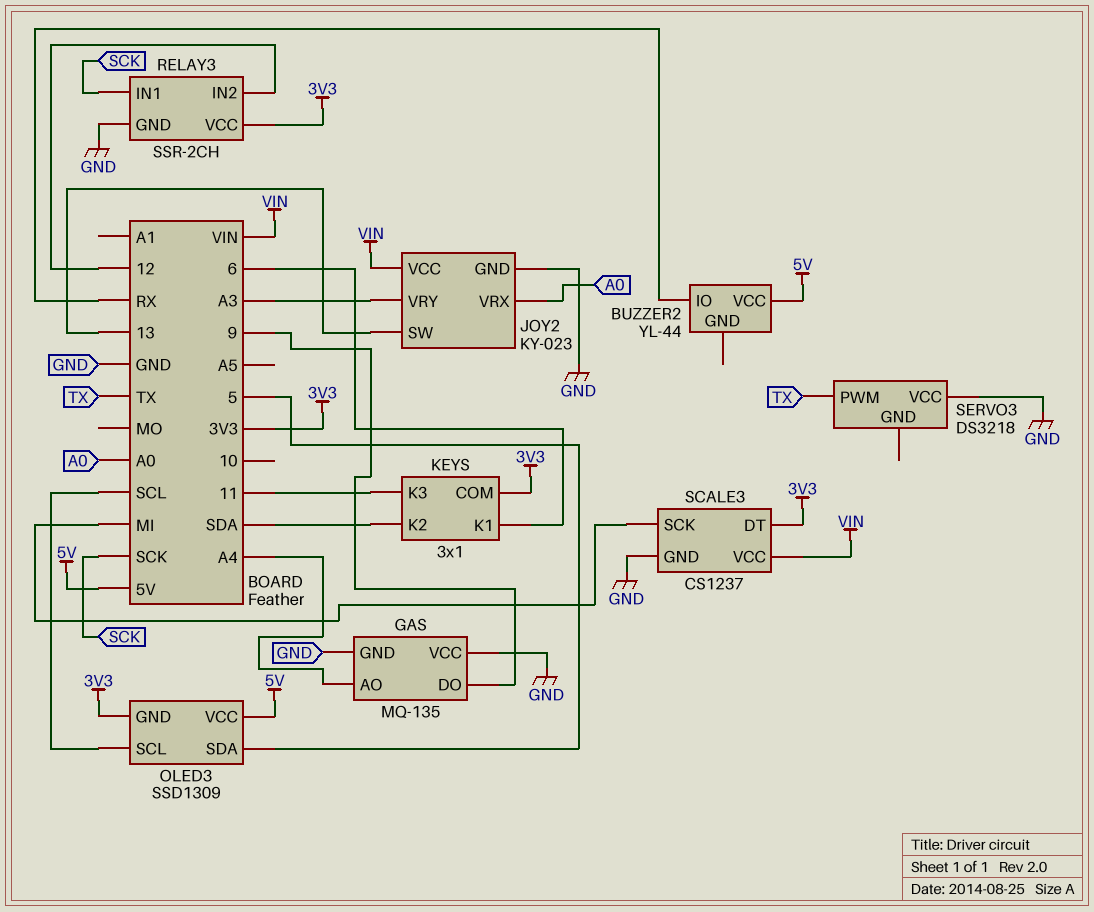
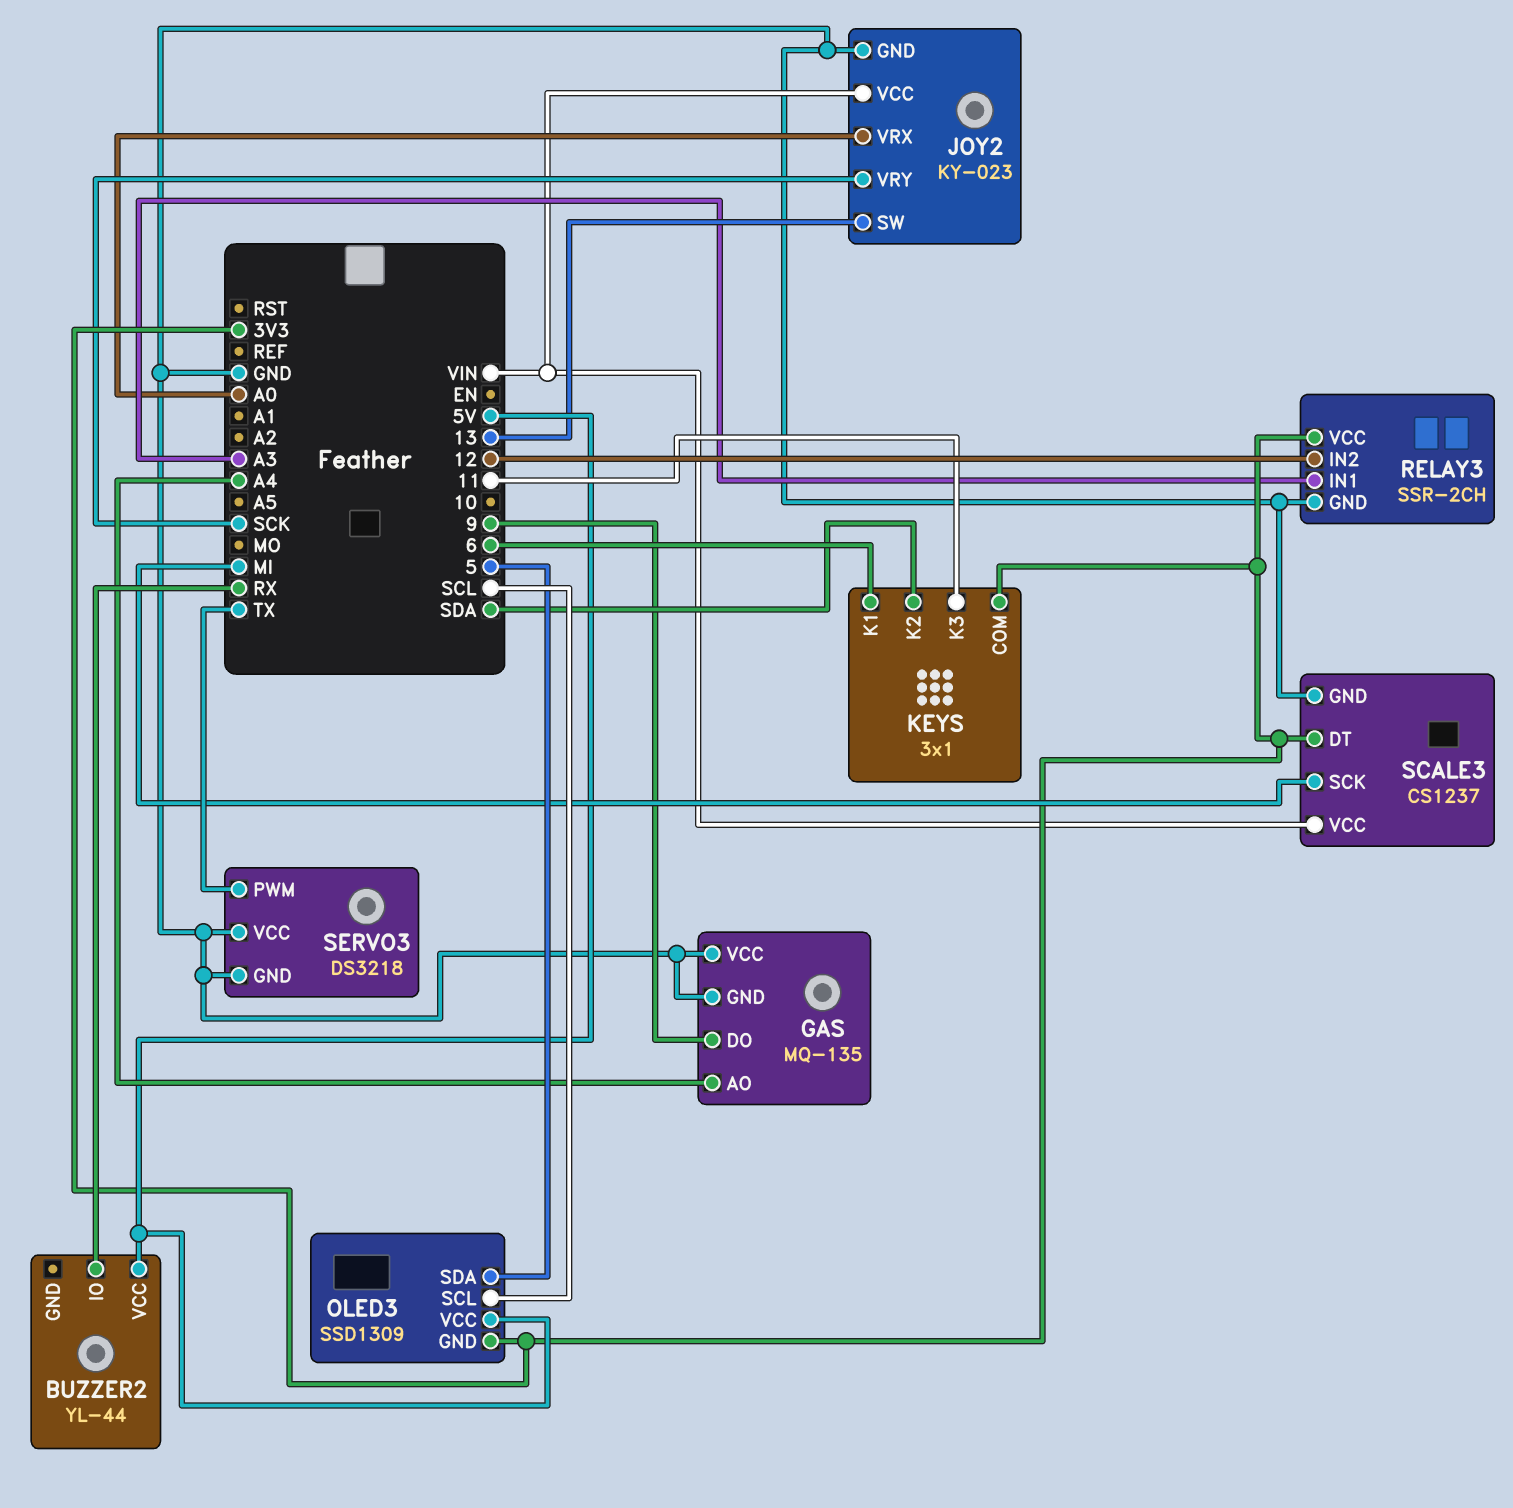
JOY2 pin VRY: A3 -> SCK
RELAY3 pin IN1: SCK -> A3
SERVO3 pin GND: none -> GND

